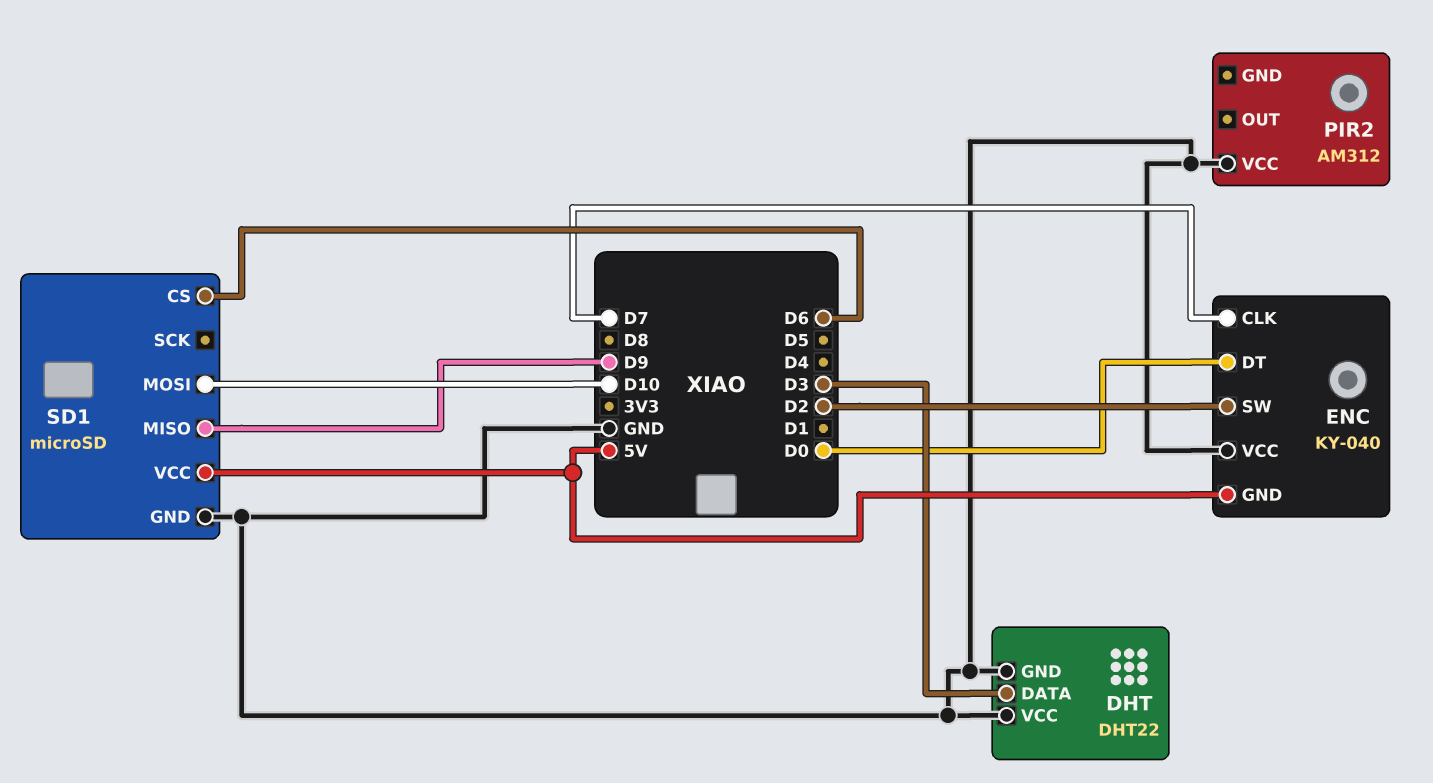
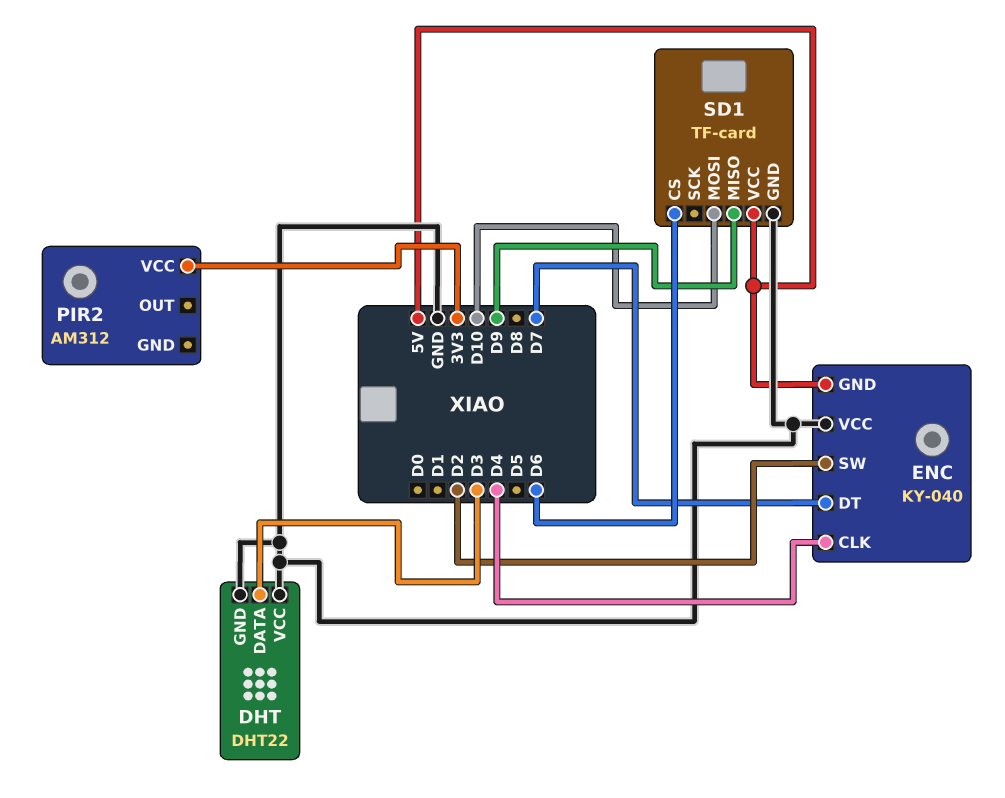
ENC pin CLK: D7 -> D4
ENC pin DT: D0 -> D7
PIR2 pin VCC: GND -> 3V3
SD1: microSD -> TF-card

